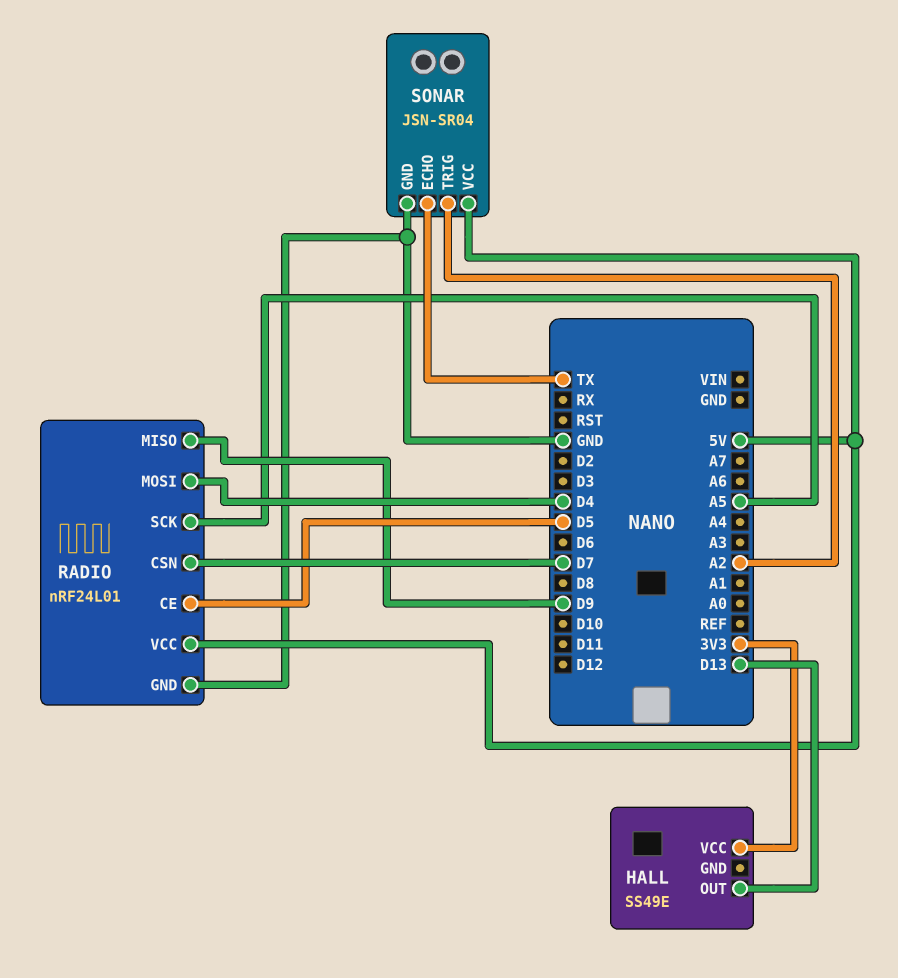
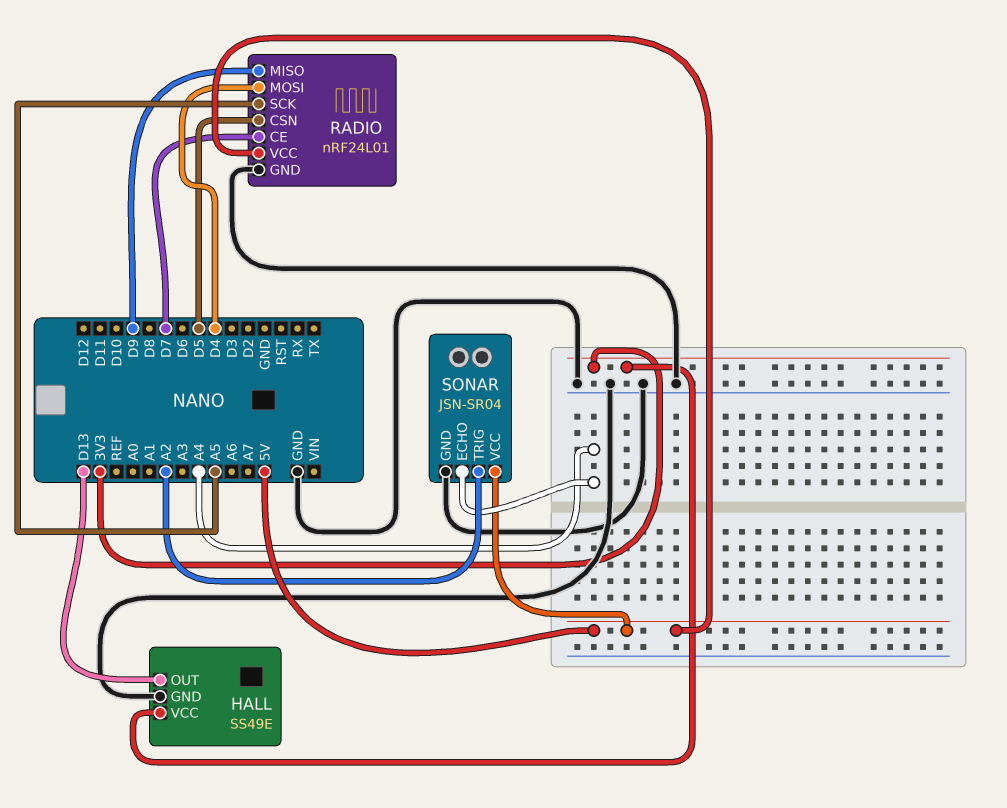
HALL pin GND: none -> GND
RADIO pin CE: D5 -> D7
RADIO pin CSN: D7 -> D5
SONAR pin ECHO: TX -> A4

